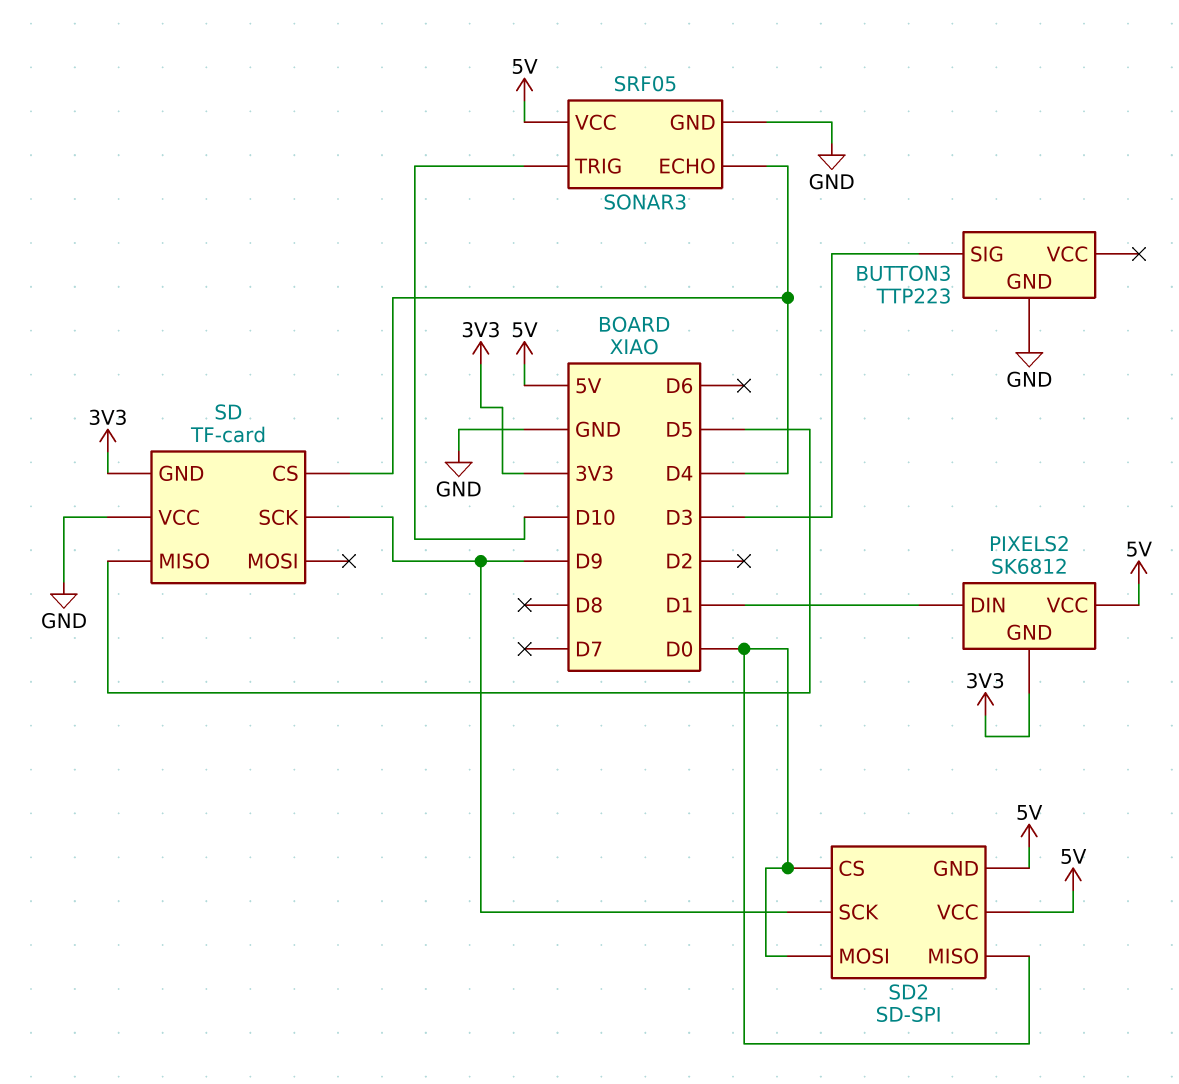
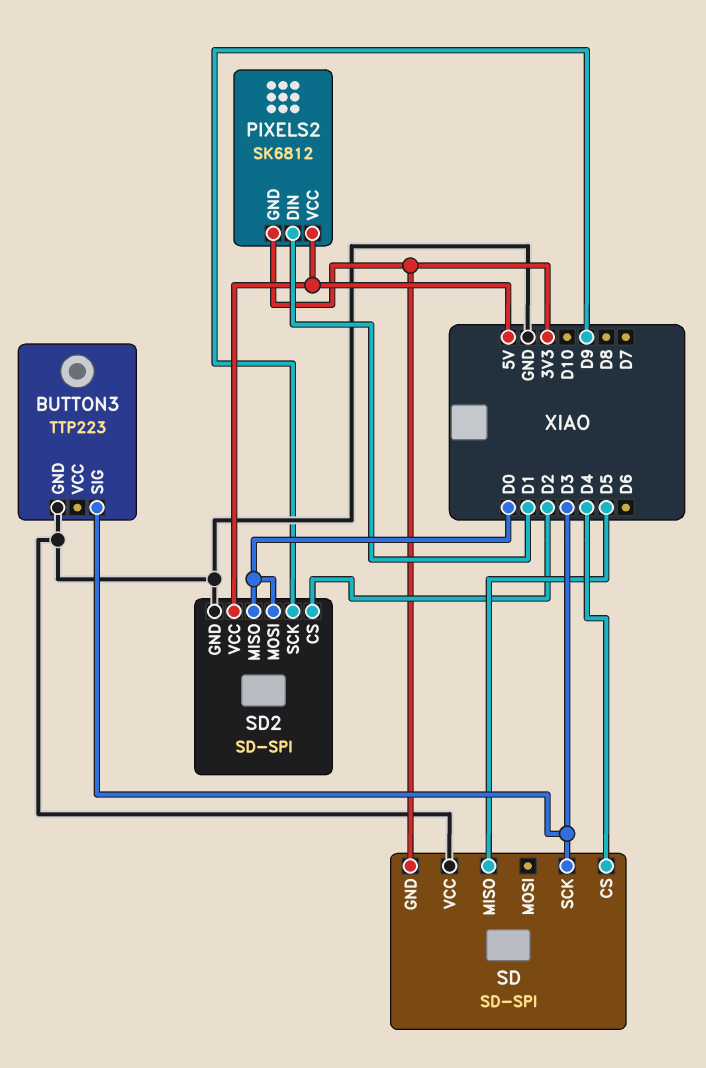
SD: TF-card -> SD-SPI
SD pin SCK: D9 -> D3
SD2 pin CS: D0 -> D2
SD2 pin GND: 5V -> GND
SONAR3: SRF05 -> none
SONAR3 pin ECHO: D4 -> none
SONAR3 pin GND: GND -> none
SONAR3 pin TRIG: D10 -> none
SONAR3 pin VCC: 5V -> none

